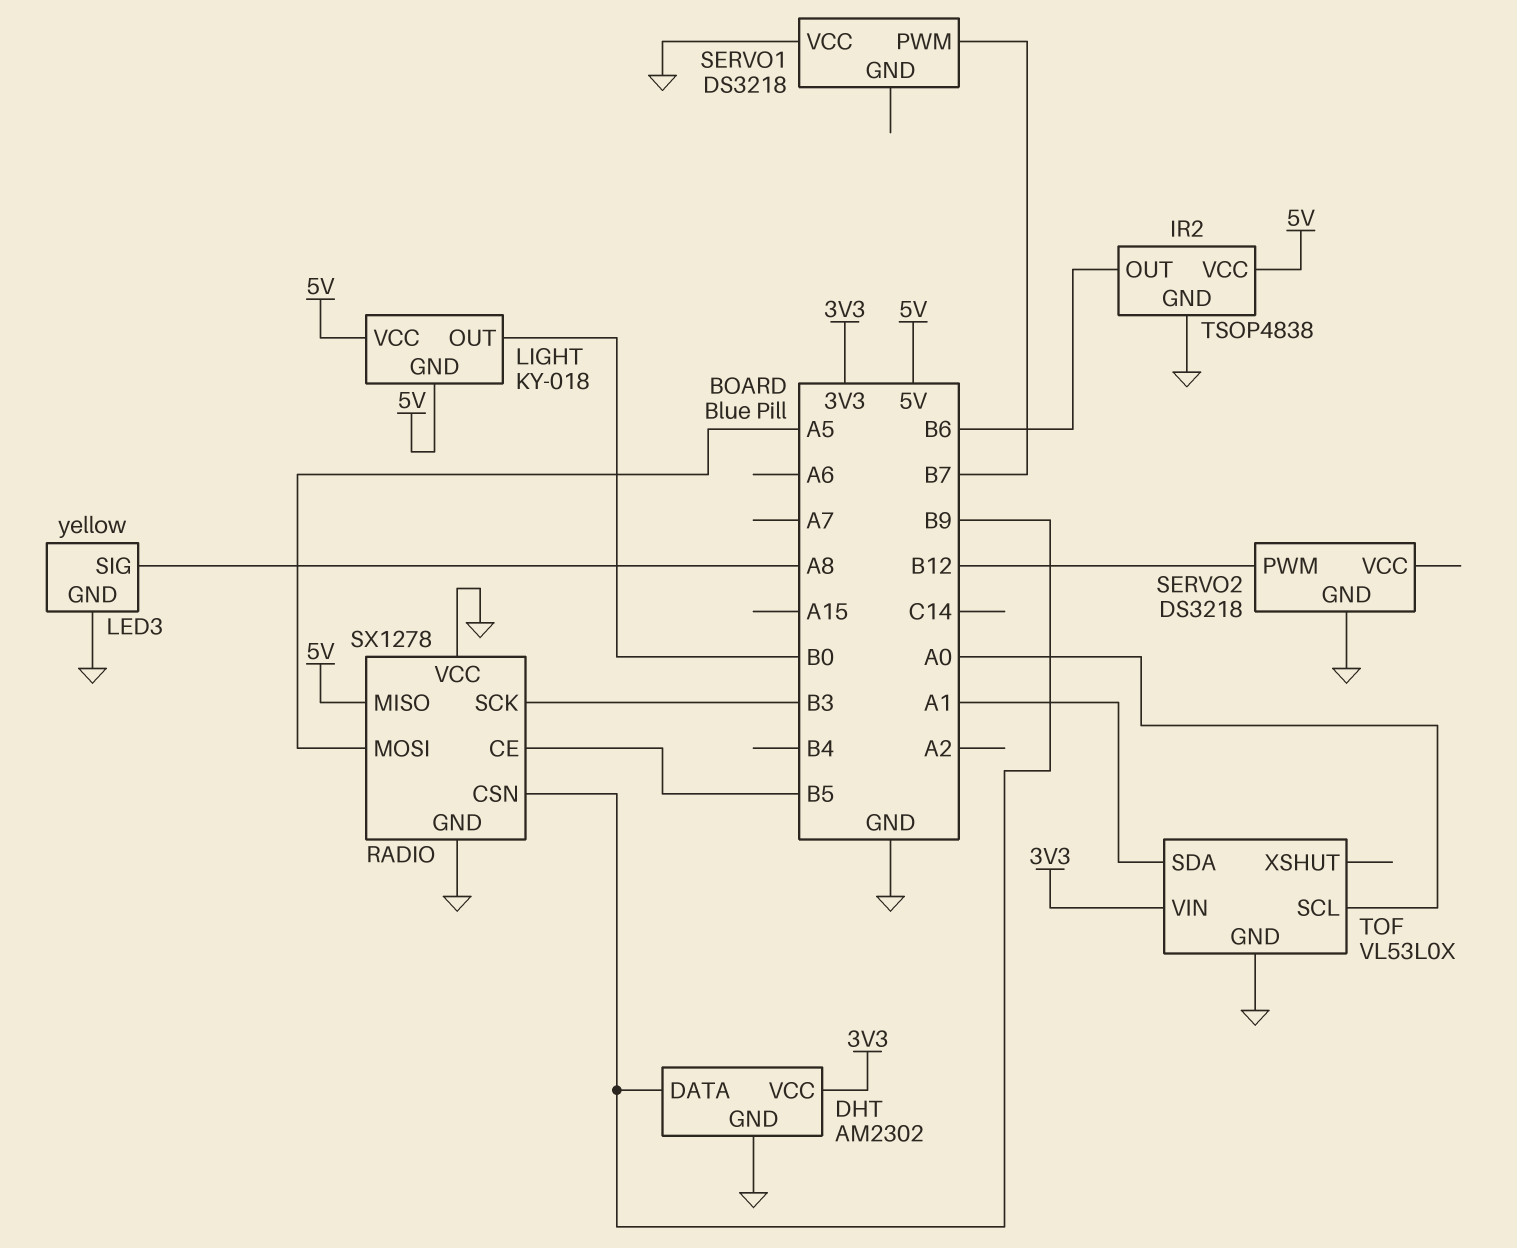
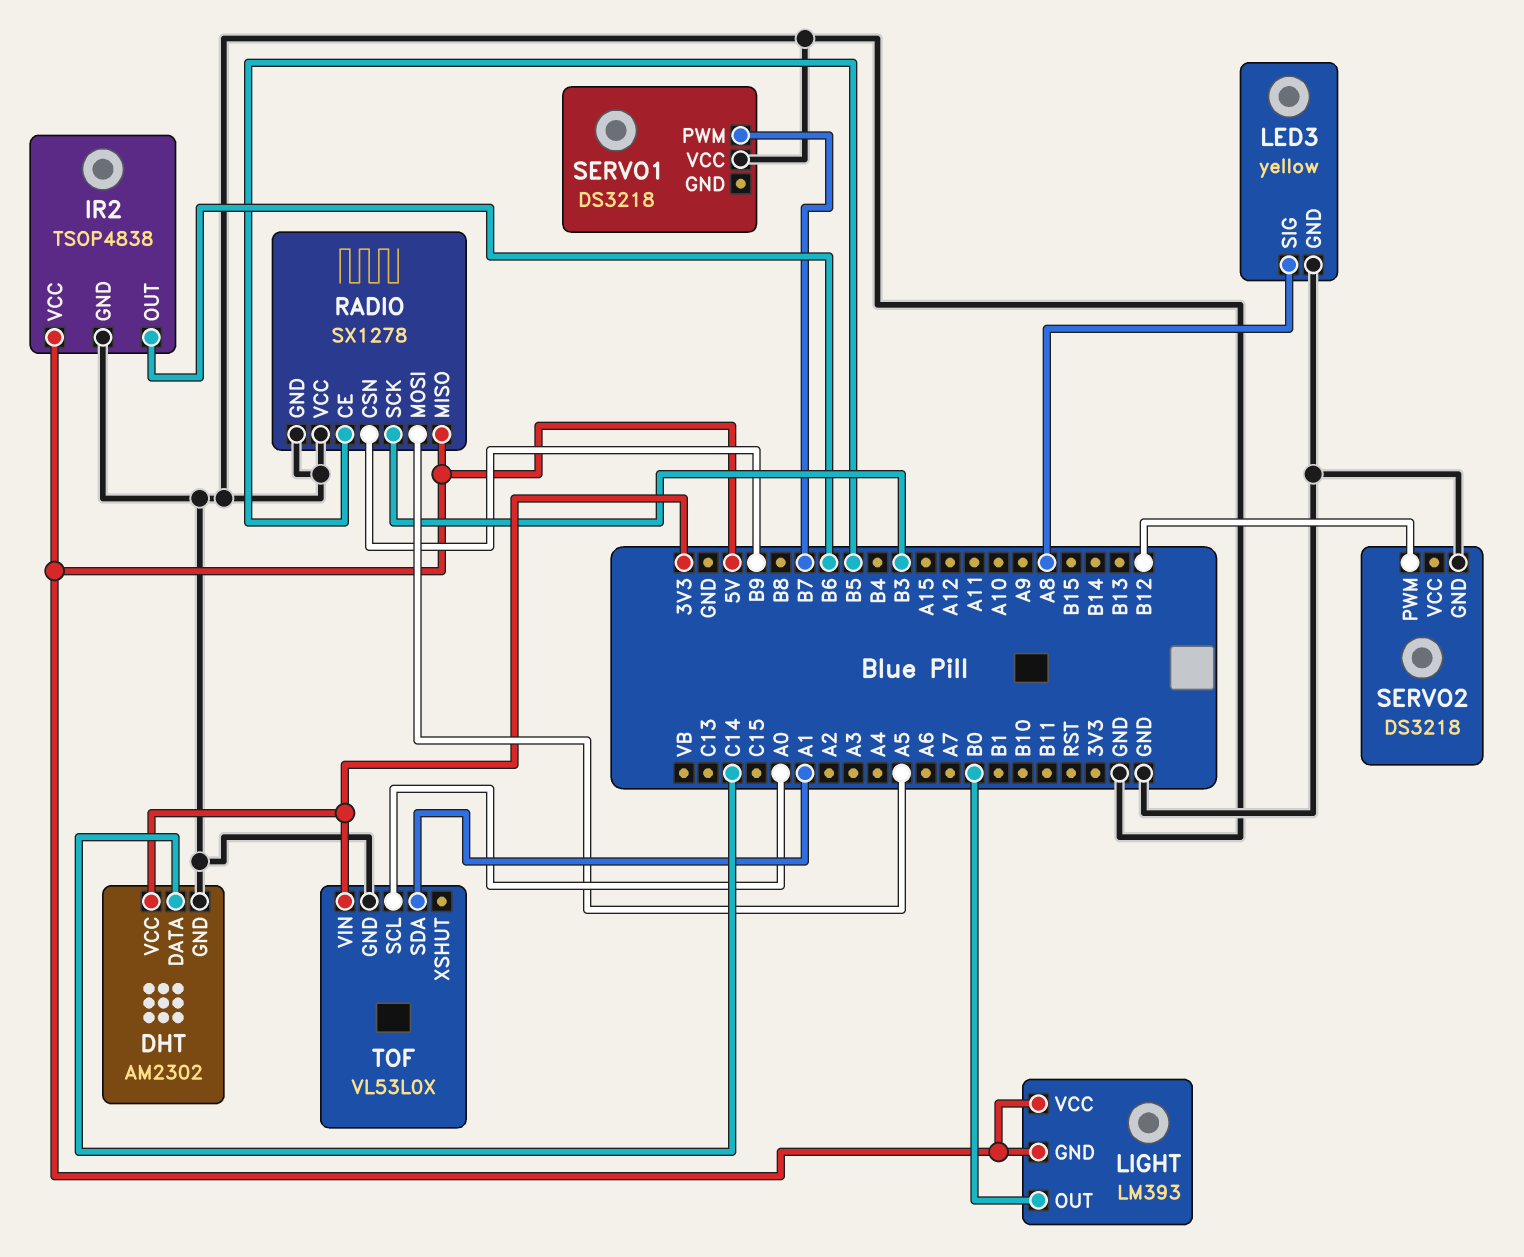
DHT pin DATA: B9 -> C14
LIGHT: KY-018 -> LM393

